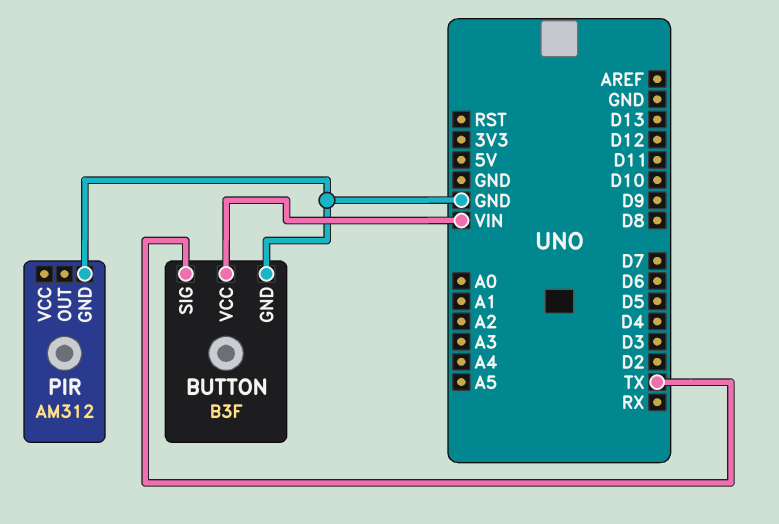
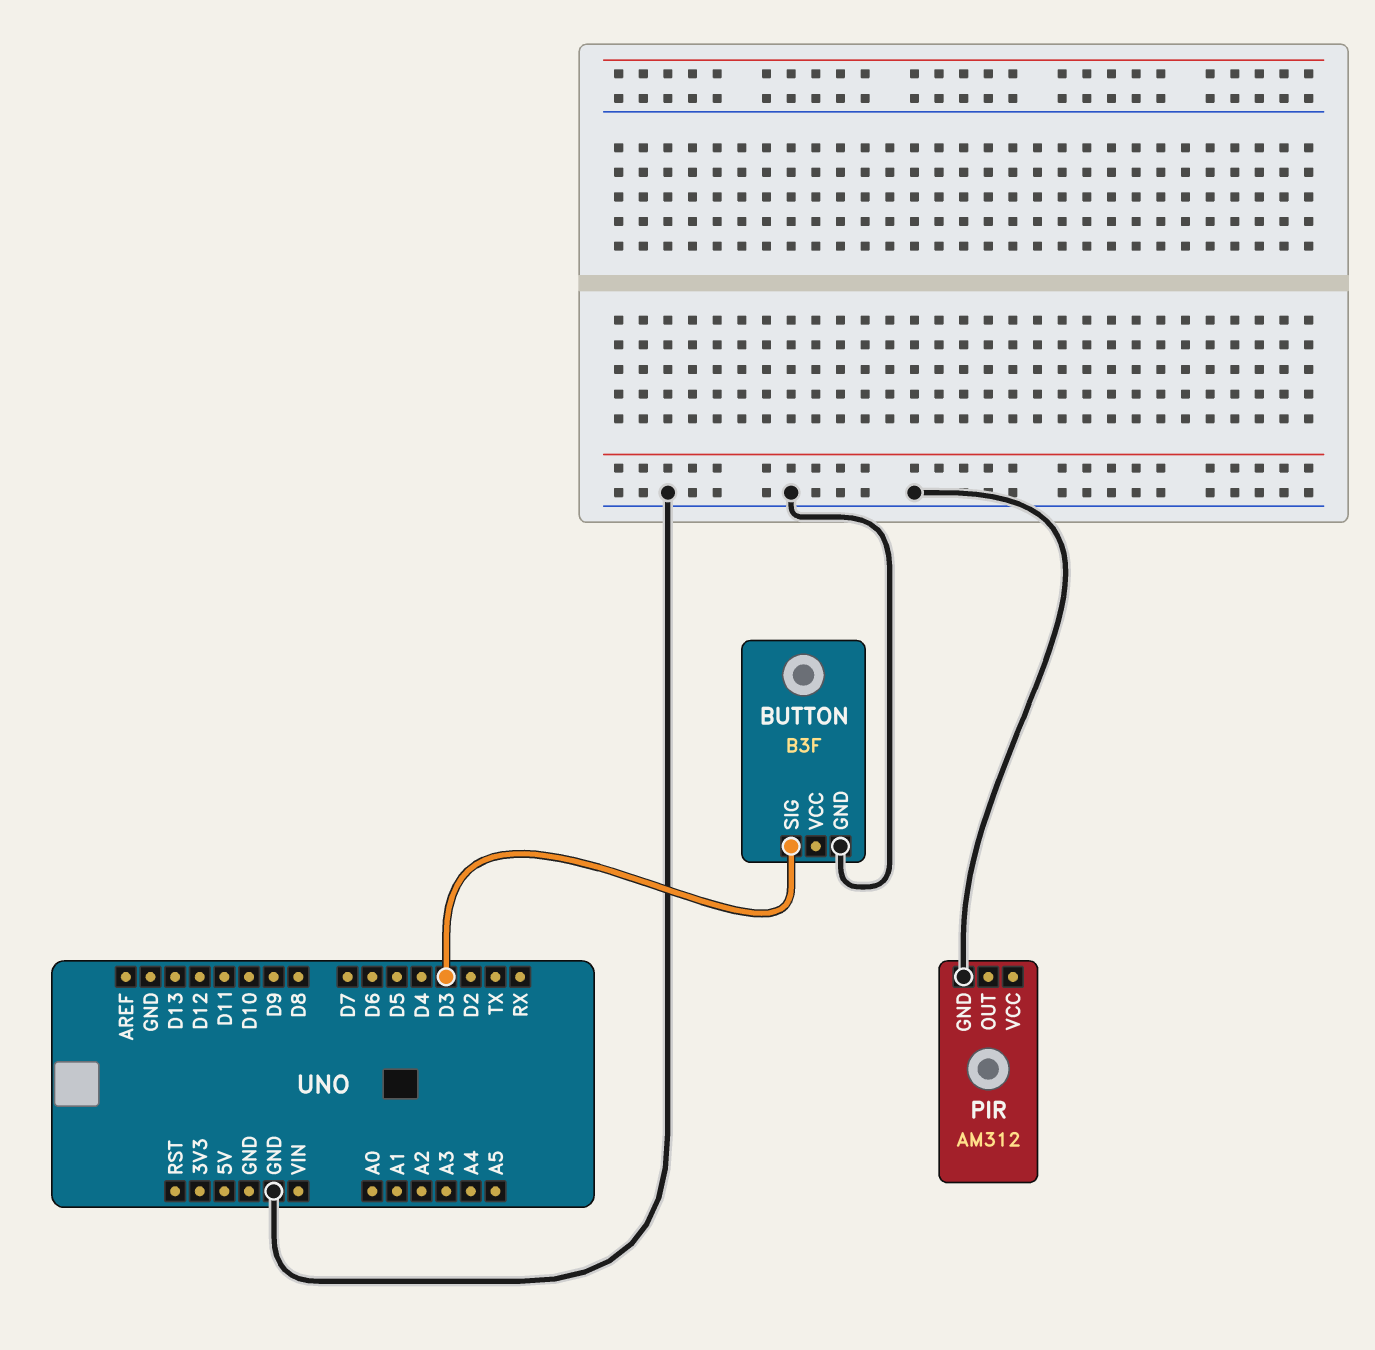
BUTTON pin SIG: TX -> D3
BUTTON pin VCC: VIN -> none

